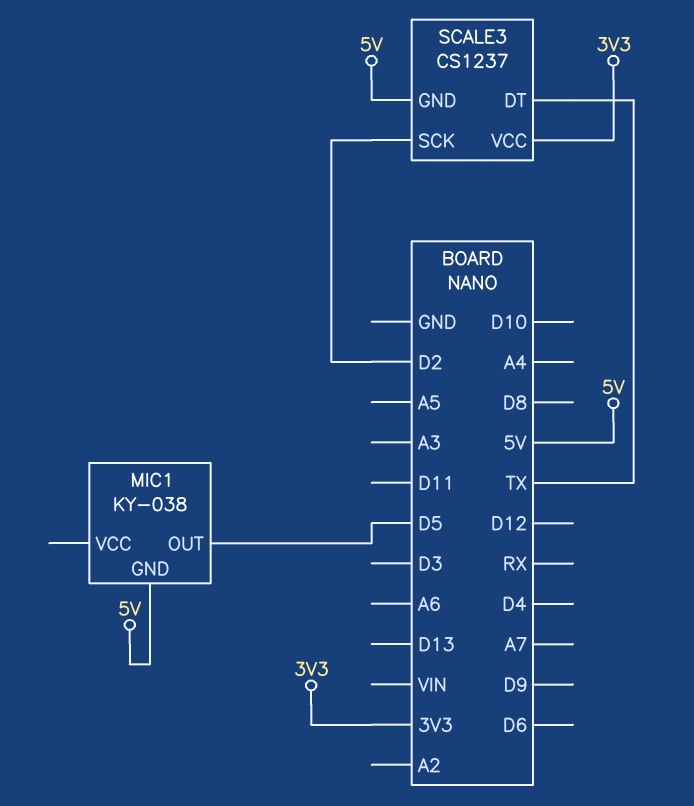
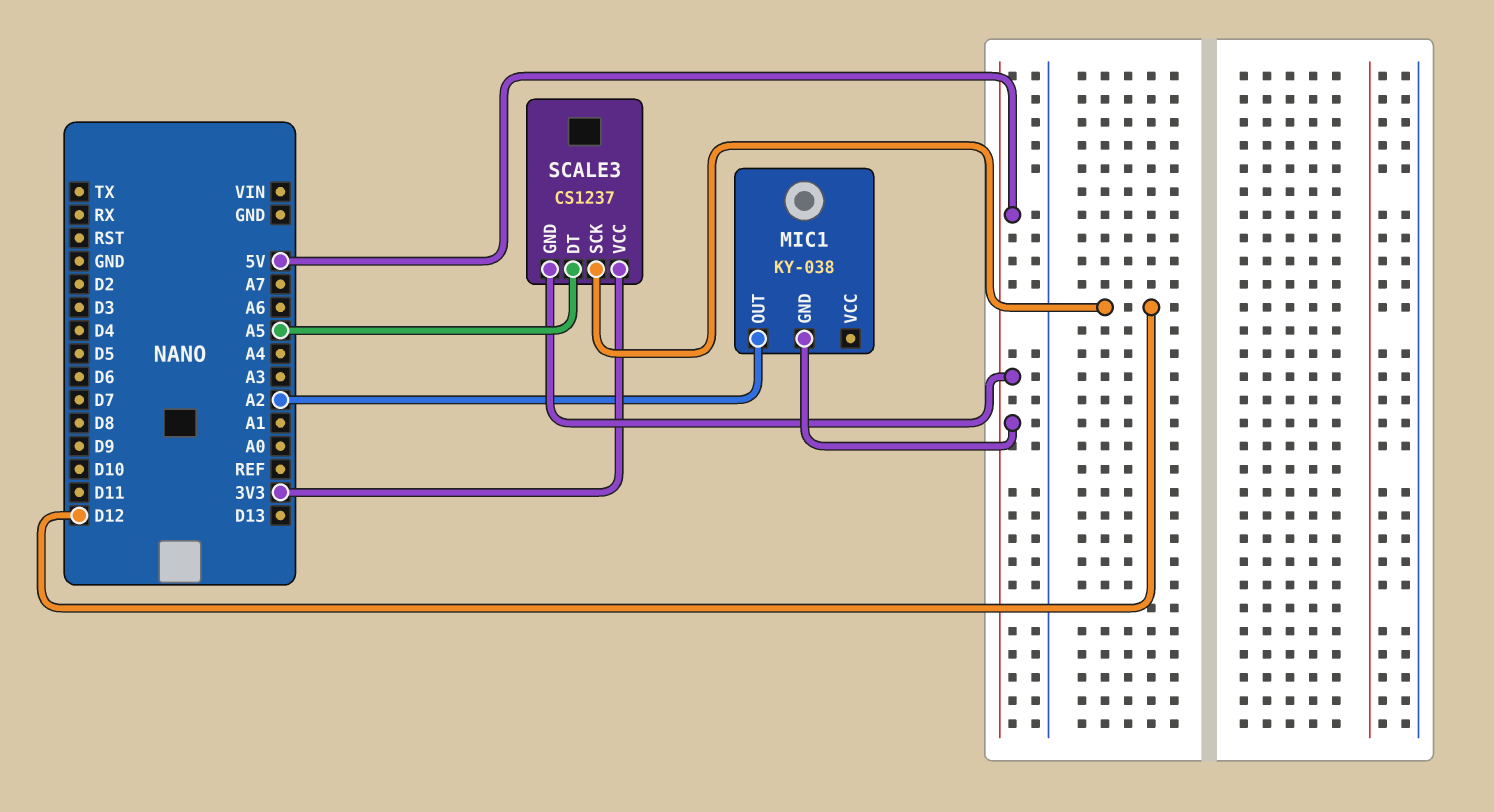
MIC1 pin OUT: D5 -> A2
SCALE3 pin DT: TX -> A5
SCALE3 pin SCK: D2 -> D12

